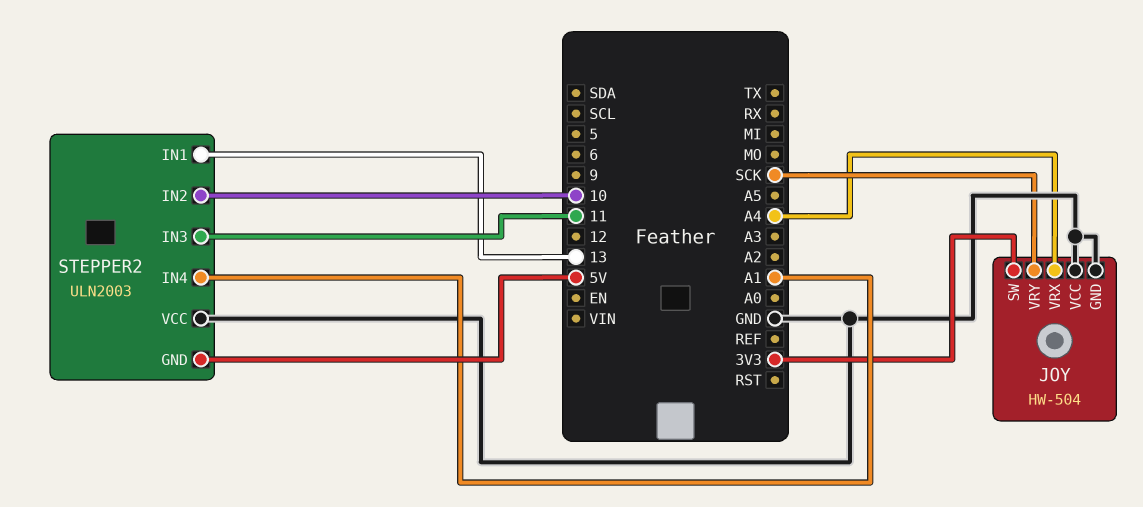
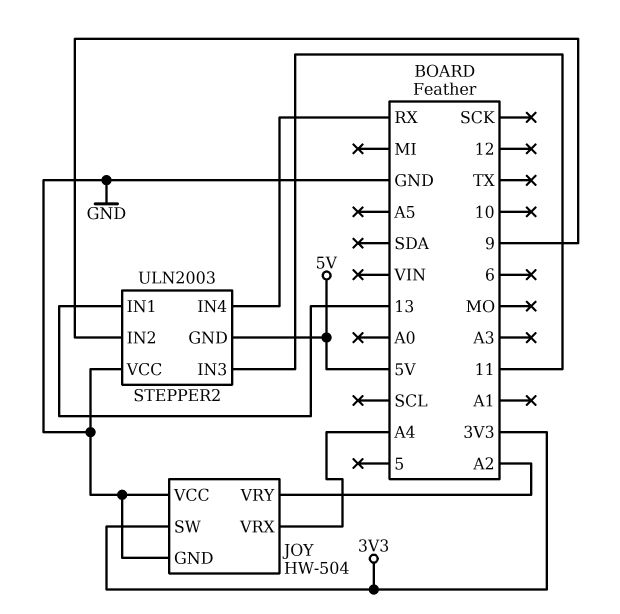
JOY pin VRY: SCK -> A2
STEPPER2 pin IN2: 10 -> 9
STEPPER2 pin IN4: A1 -> RX

